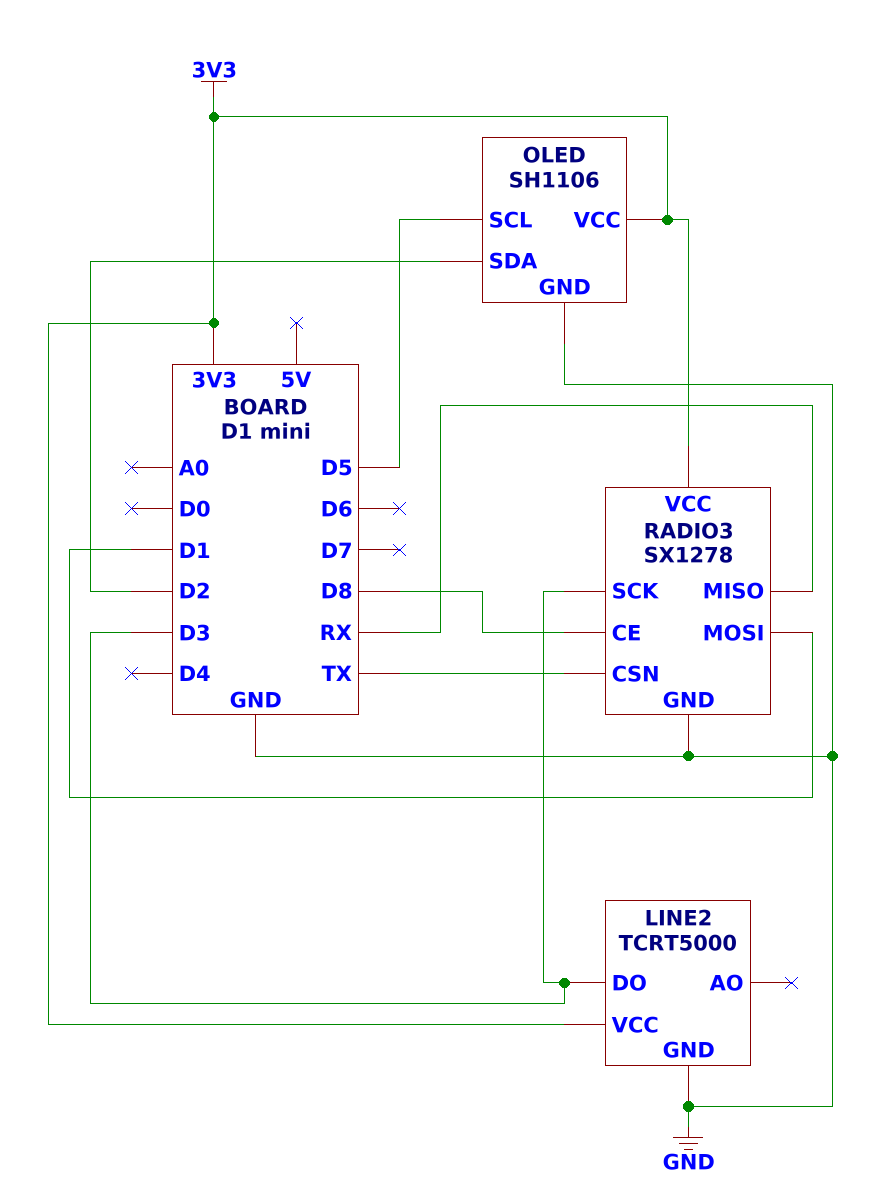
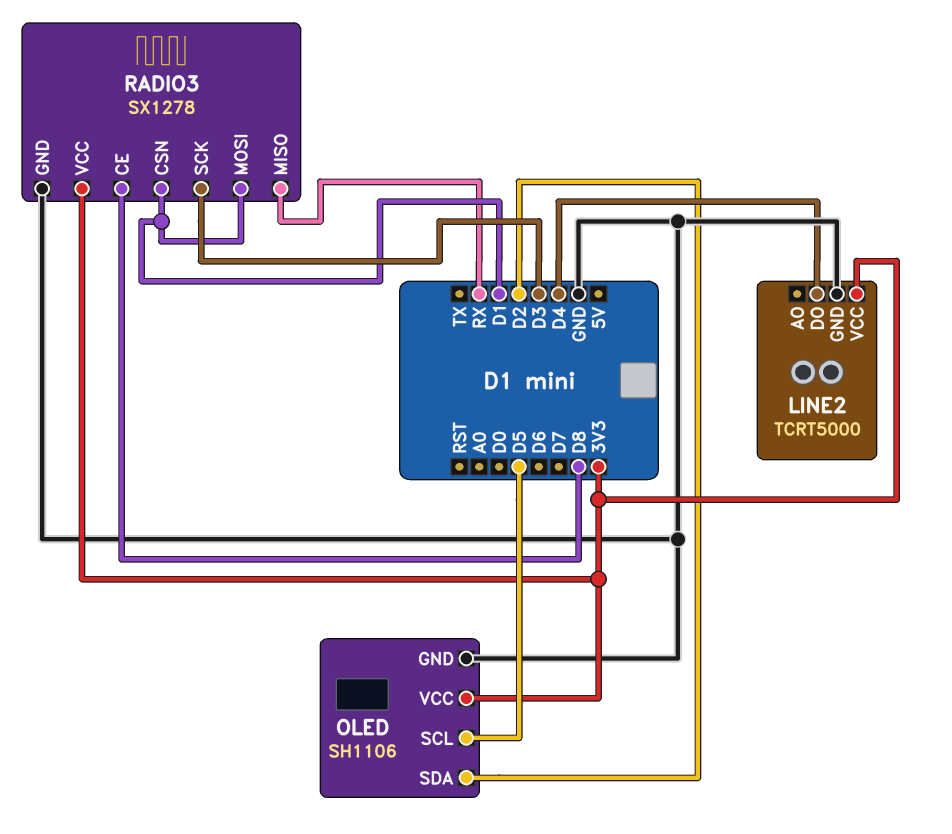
LINE2 pin DO: D3 -> D4
RADIO3 pin CSN: TX -> D1

